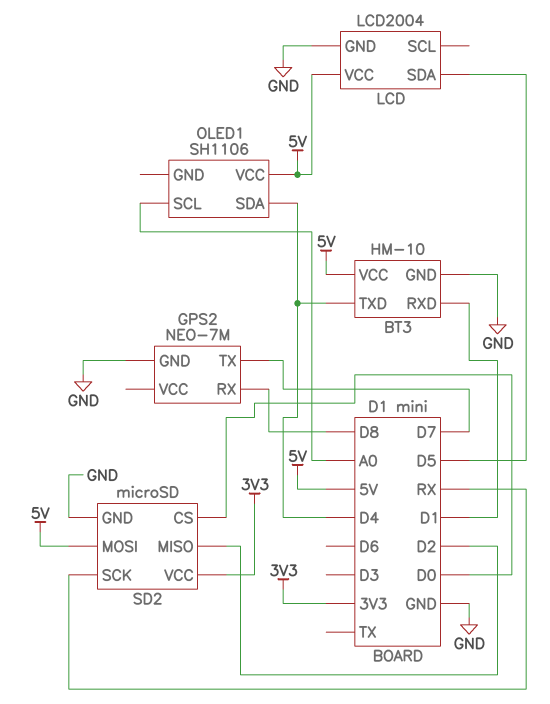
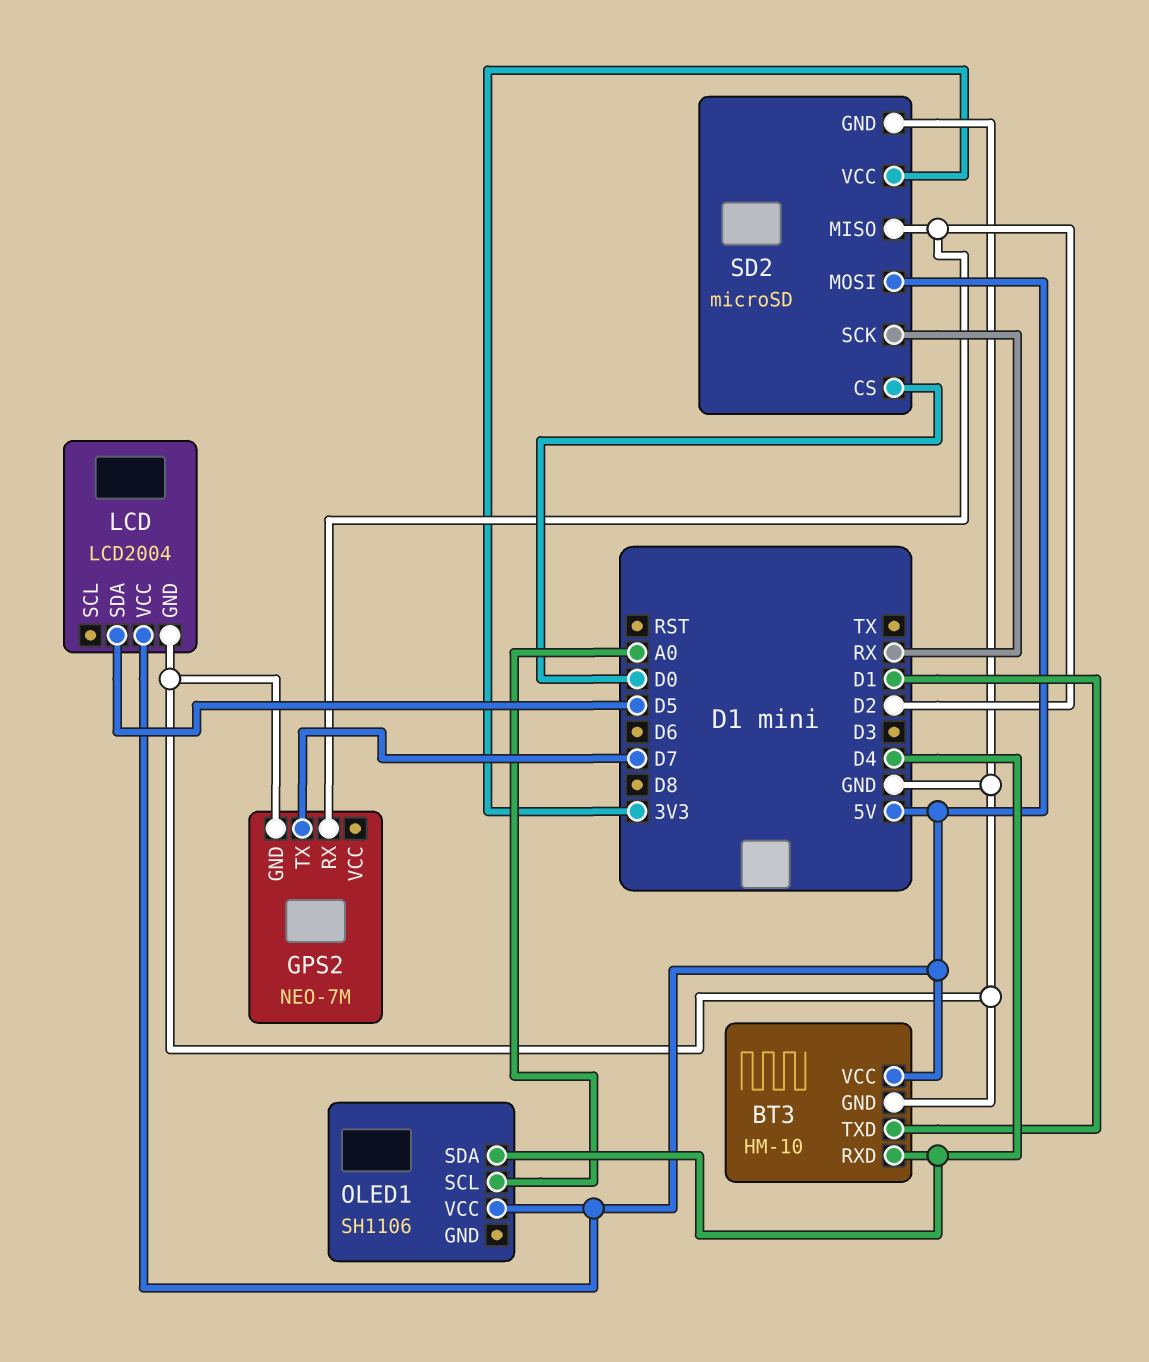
BT3 pin RXD: D1 -> D4
BT3 pin TXD: D4 -> D1
GPS2 pin RX: D8 -> D2

